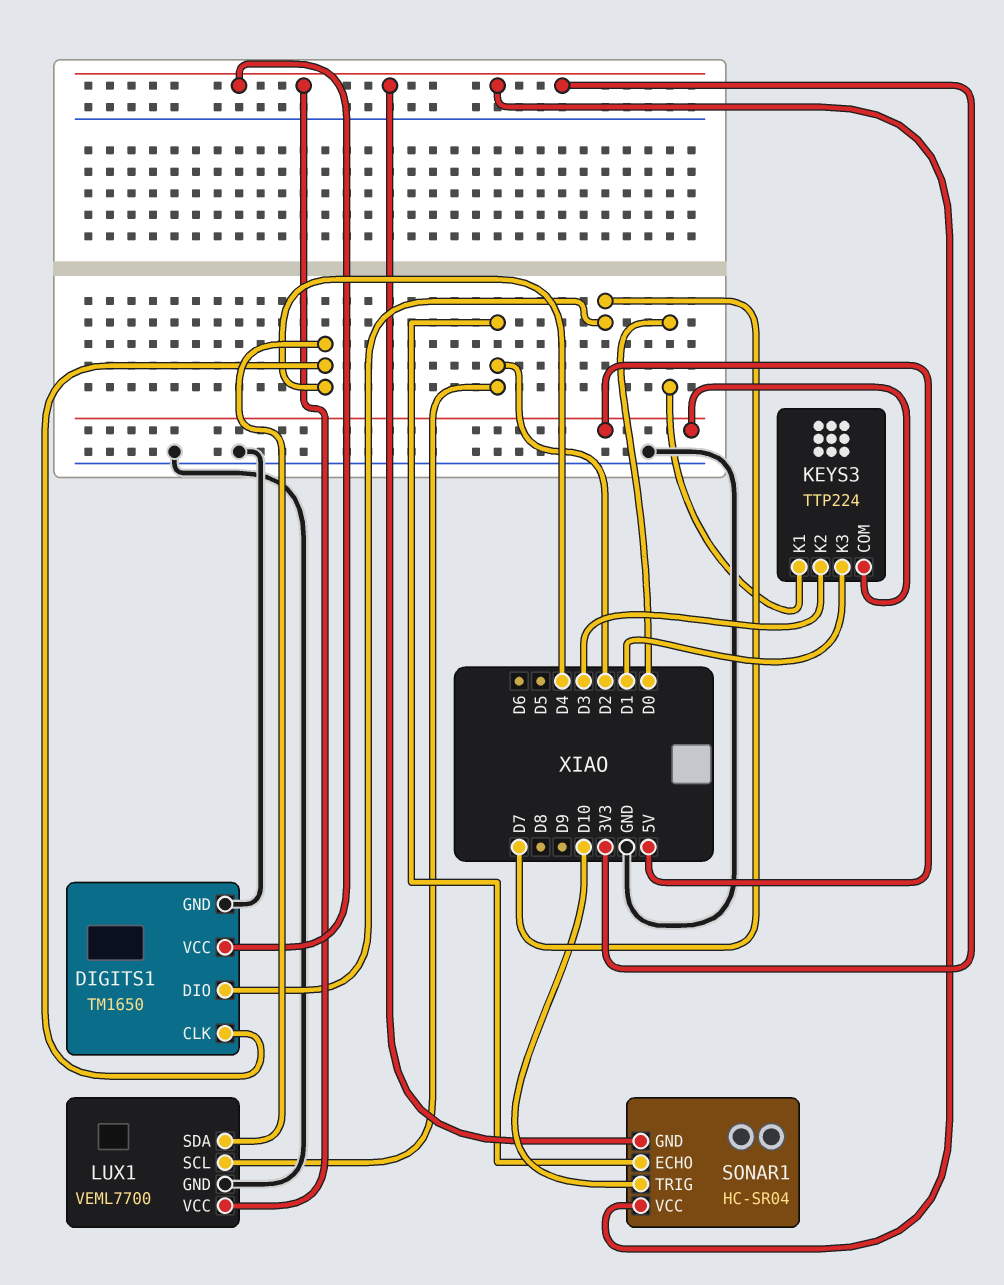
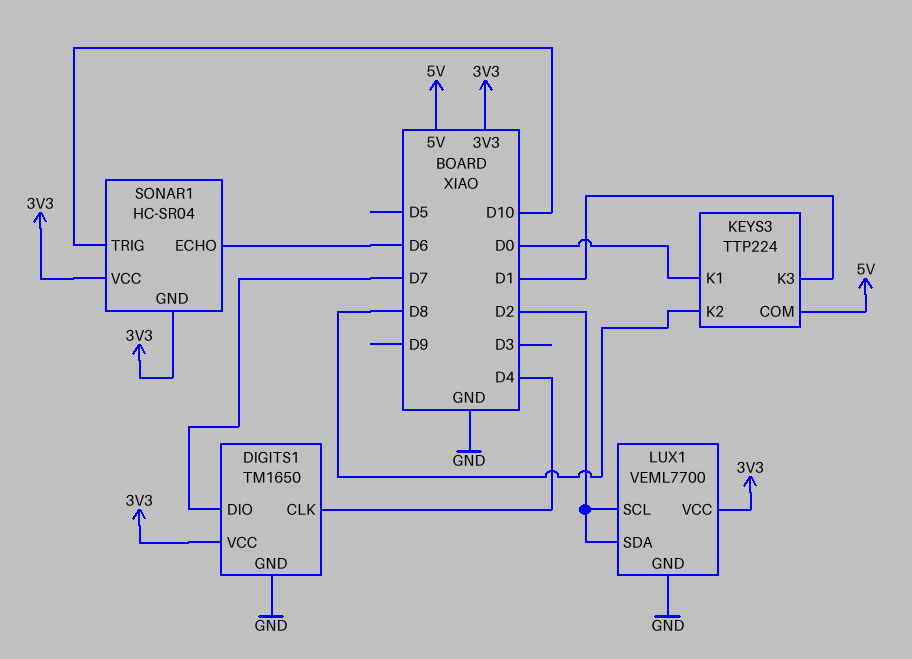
KEYS3 pin K2: D3 -> D8
LUX1 pin SDA: D4 -> D2
SONAR1 pin ECHO: D2 -> D6

